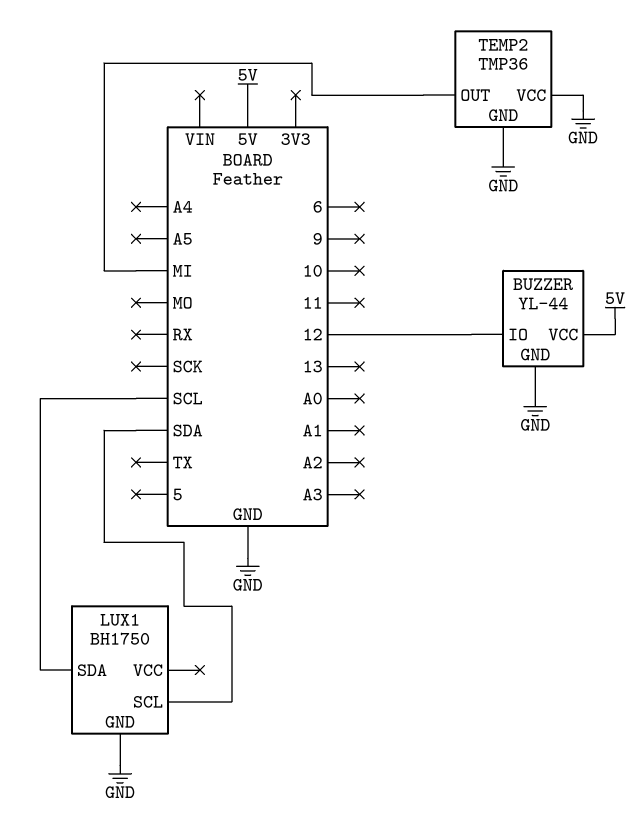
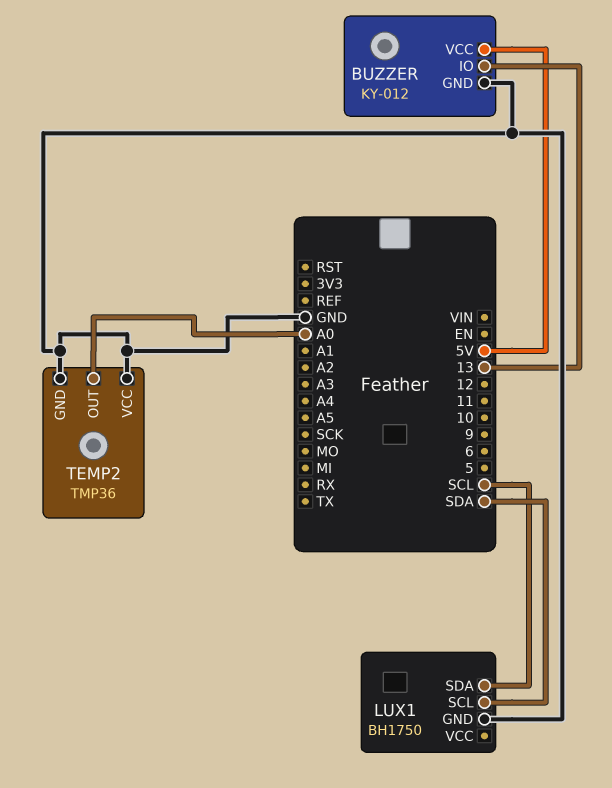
BUZZER: YL-44 -> KY-012
BUZZER pin IO: 12 -> 13
TEMP2 pin OUT: MI -> A0

